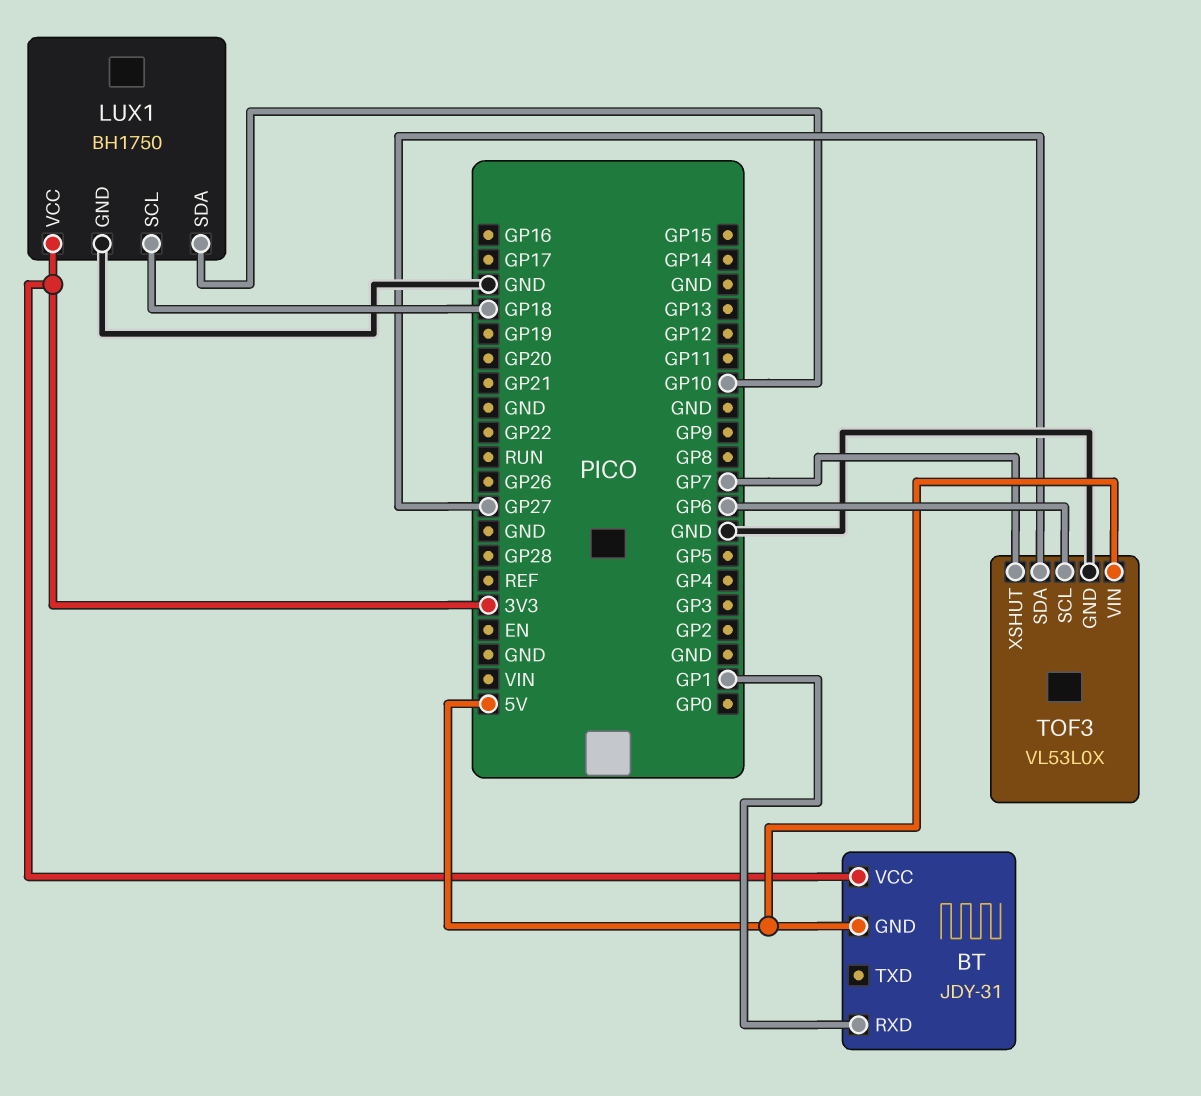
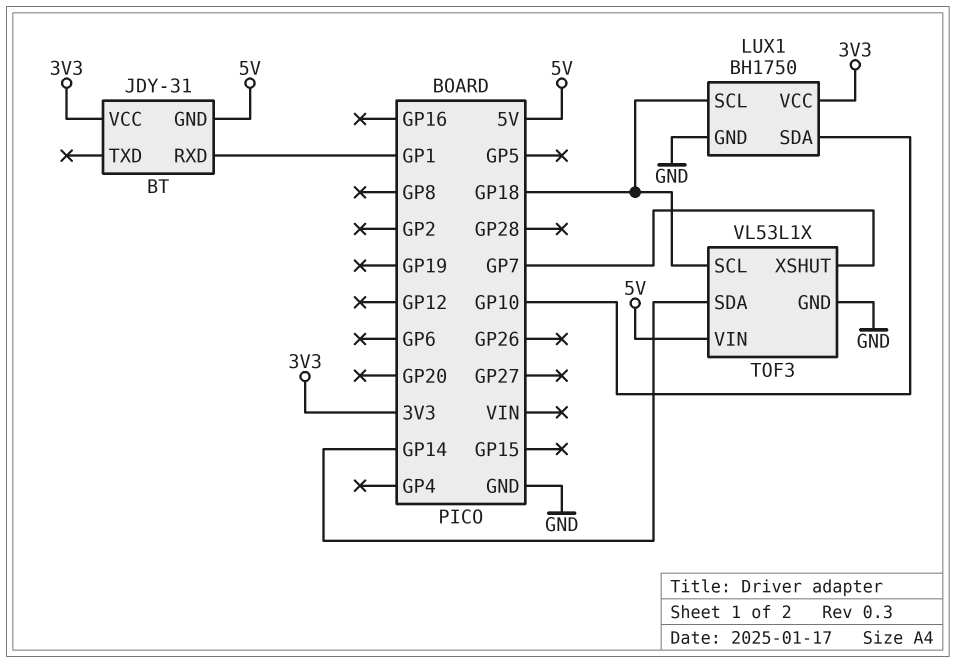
TOF3: VL53L0X -> VL53L1X
TOF3 pin SCL: GP6 -> GP18
TOF3 pin SDA: GP27 -> GP14

